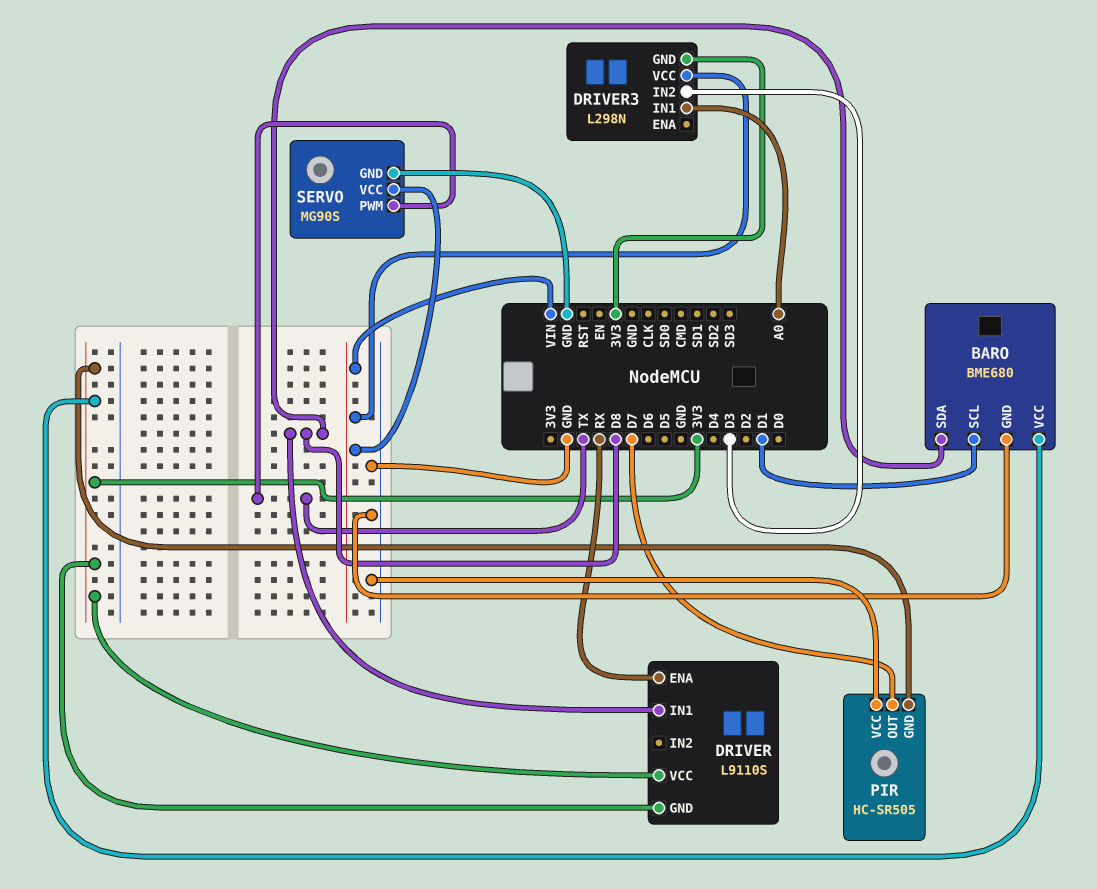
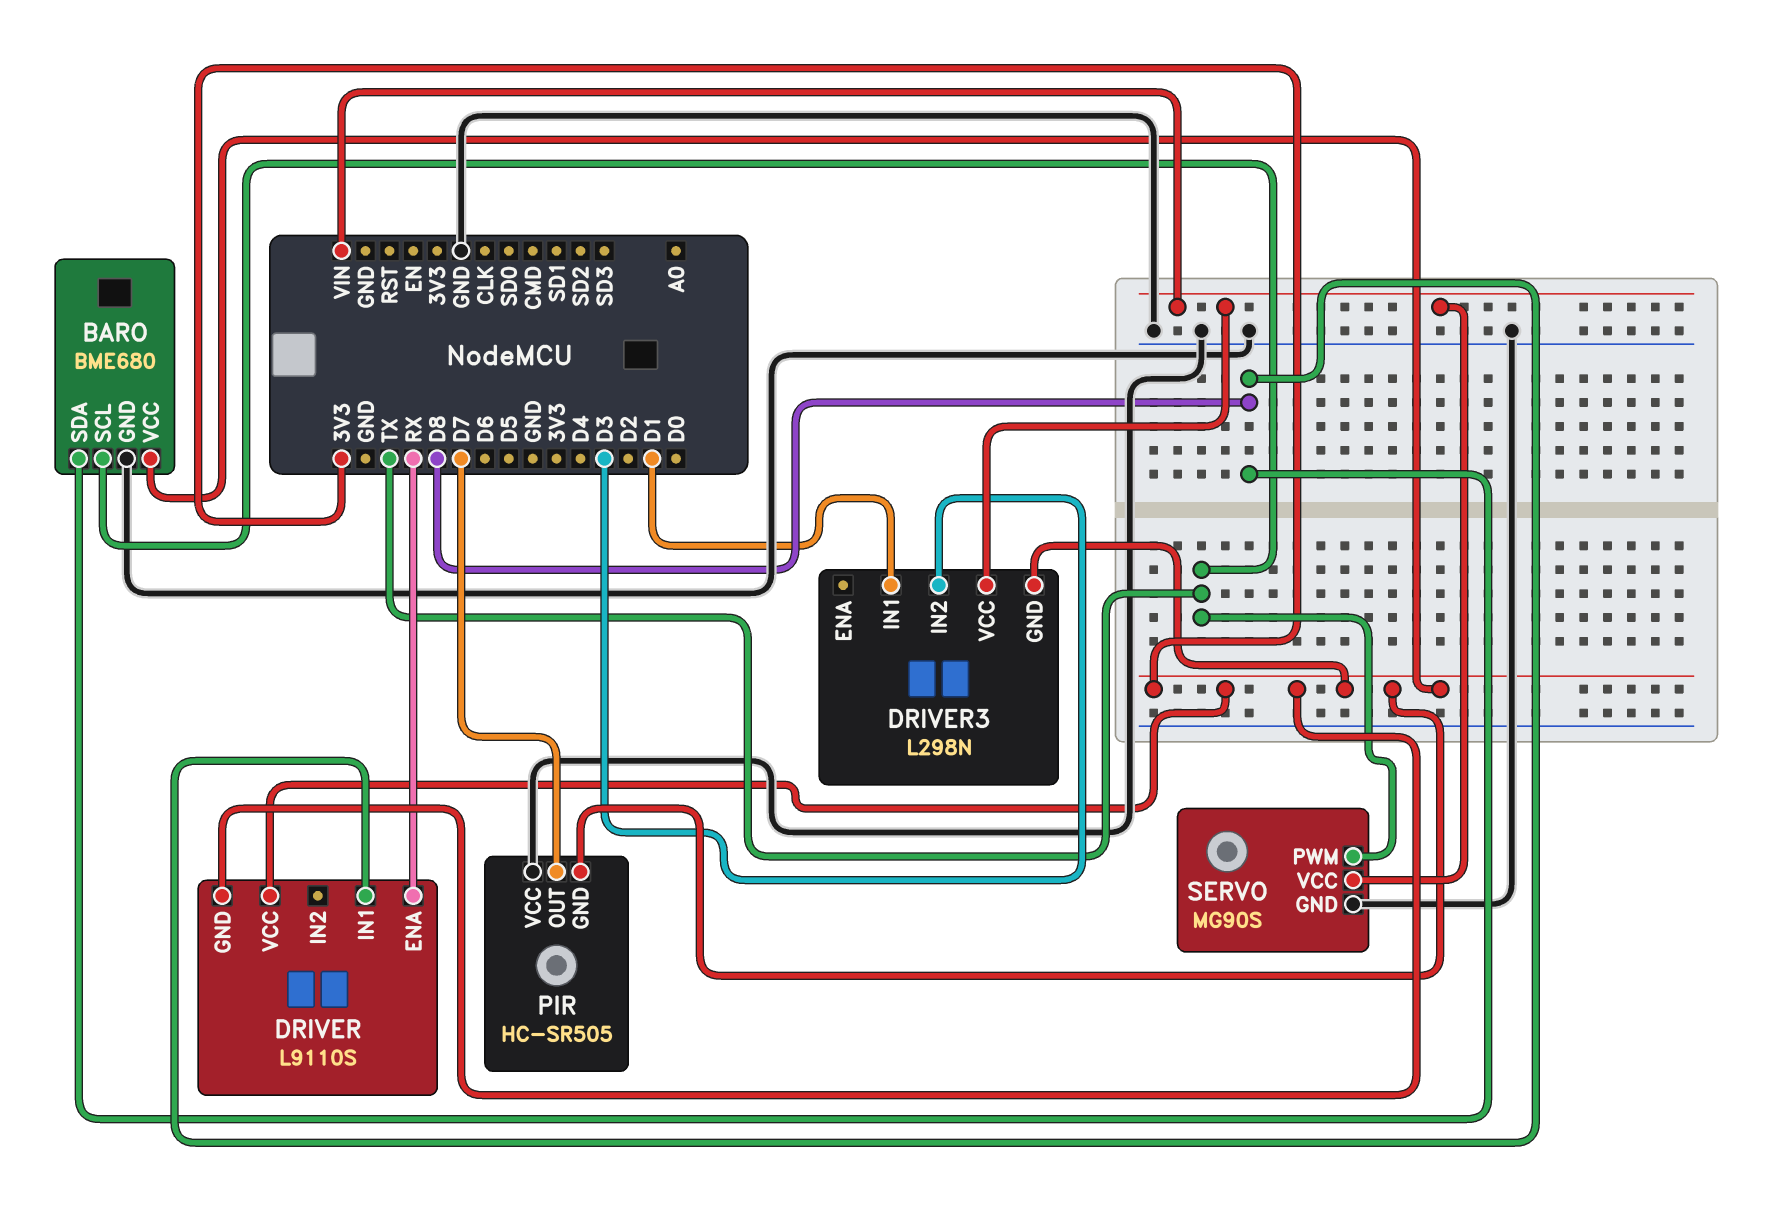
BARO pin SCL: D1 -> TX
DRIVER3 pin IN1: A0 -> D1

